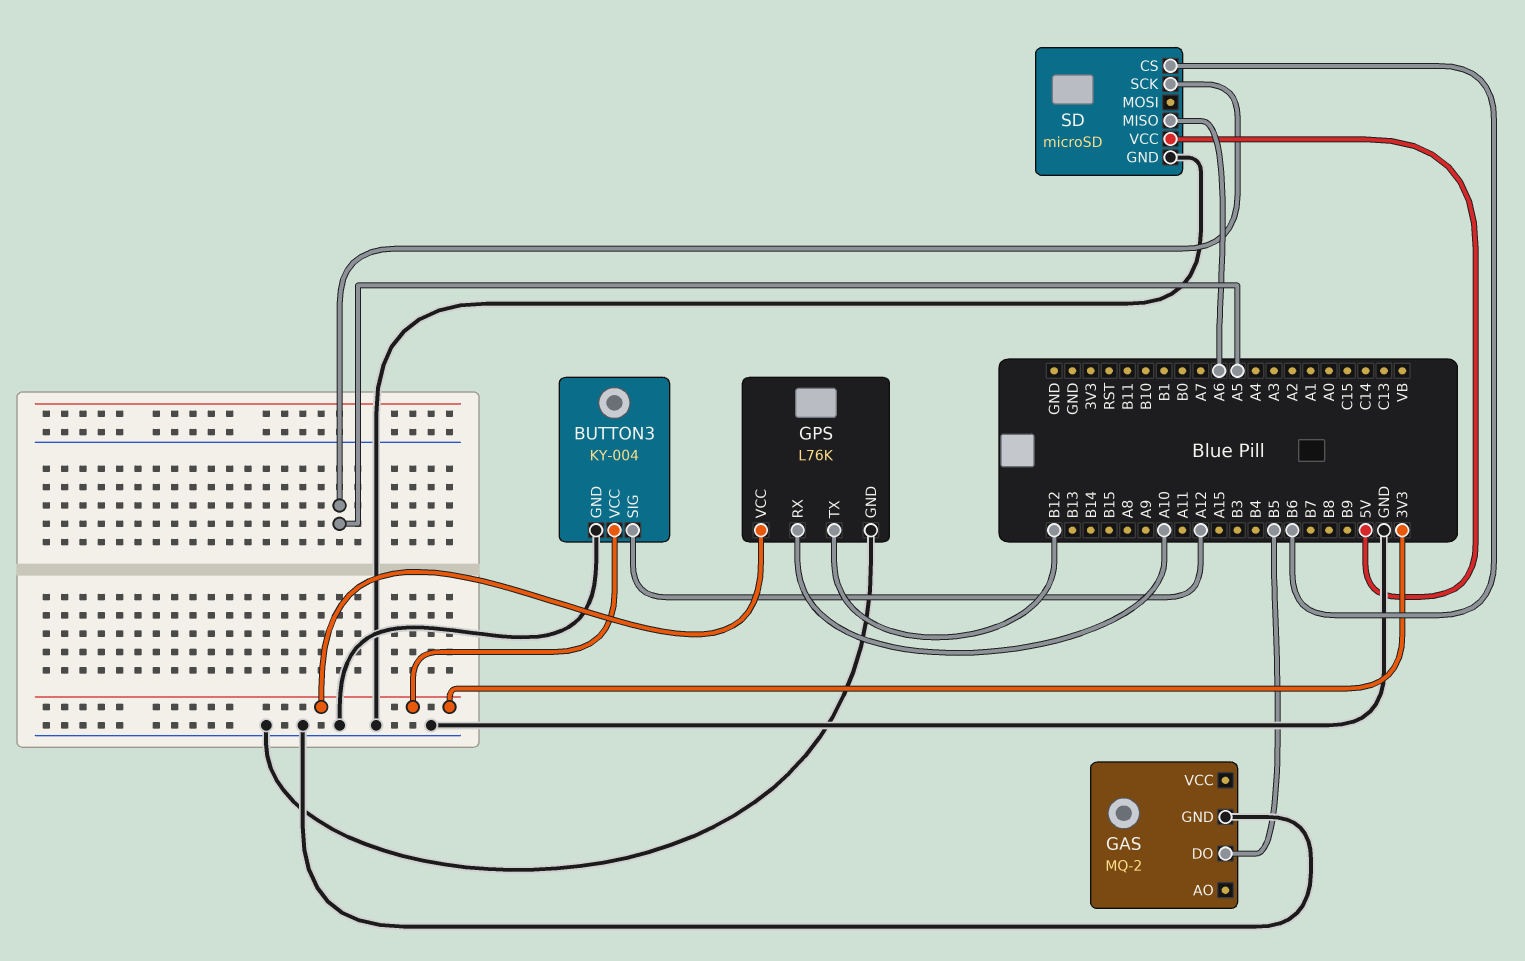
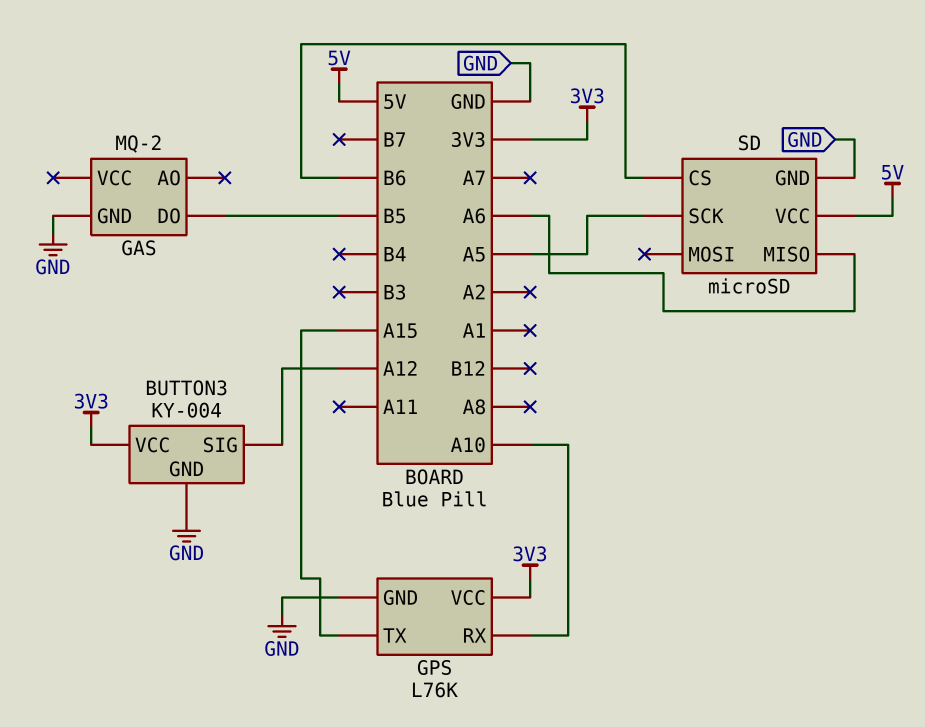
GPS pin TX: B12 -> A15

